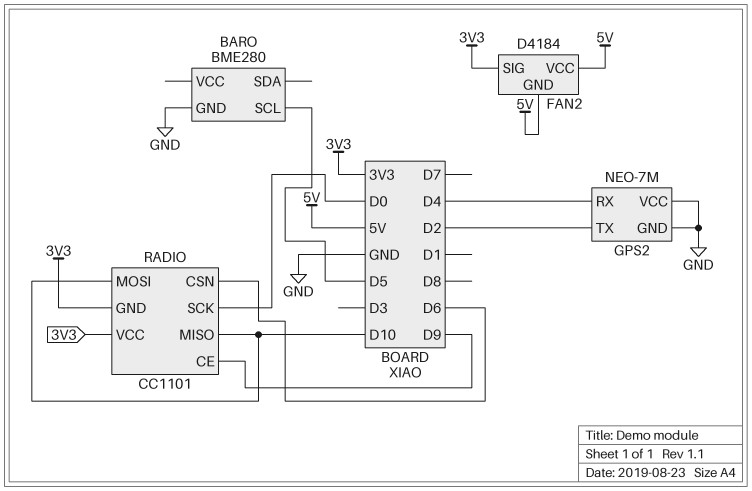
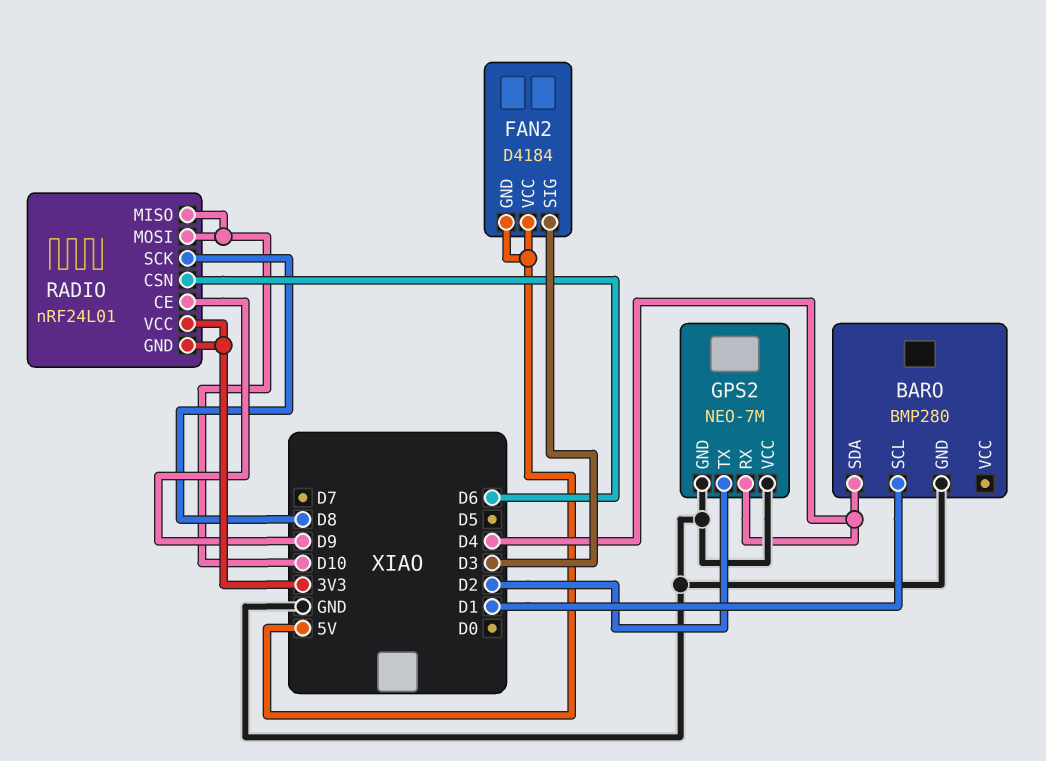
BARO: BME280 -> BMP280
BARO pin SCL: D5 -> D1
BARO pin SDA: none -> D4
FAN2 pin SIG: 3V3 -> D3
RADIO: CC1101 -> nRF24L01
RADIO pin SCK: D0 -> D8

